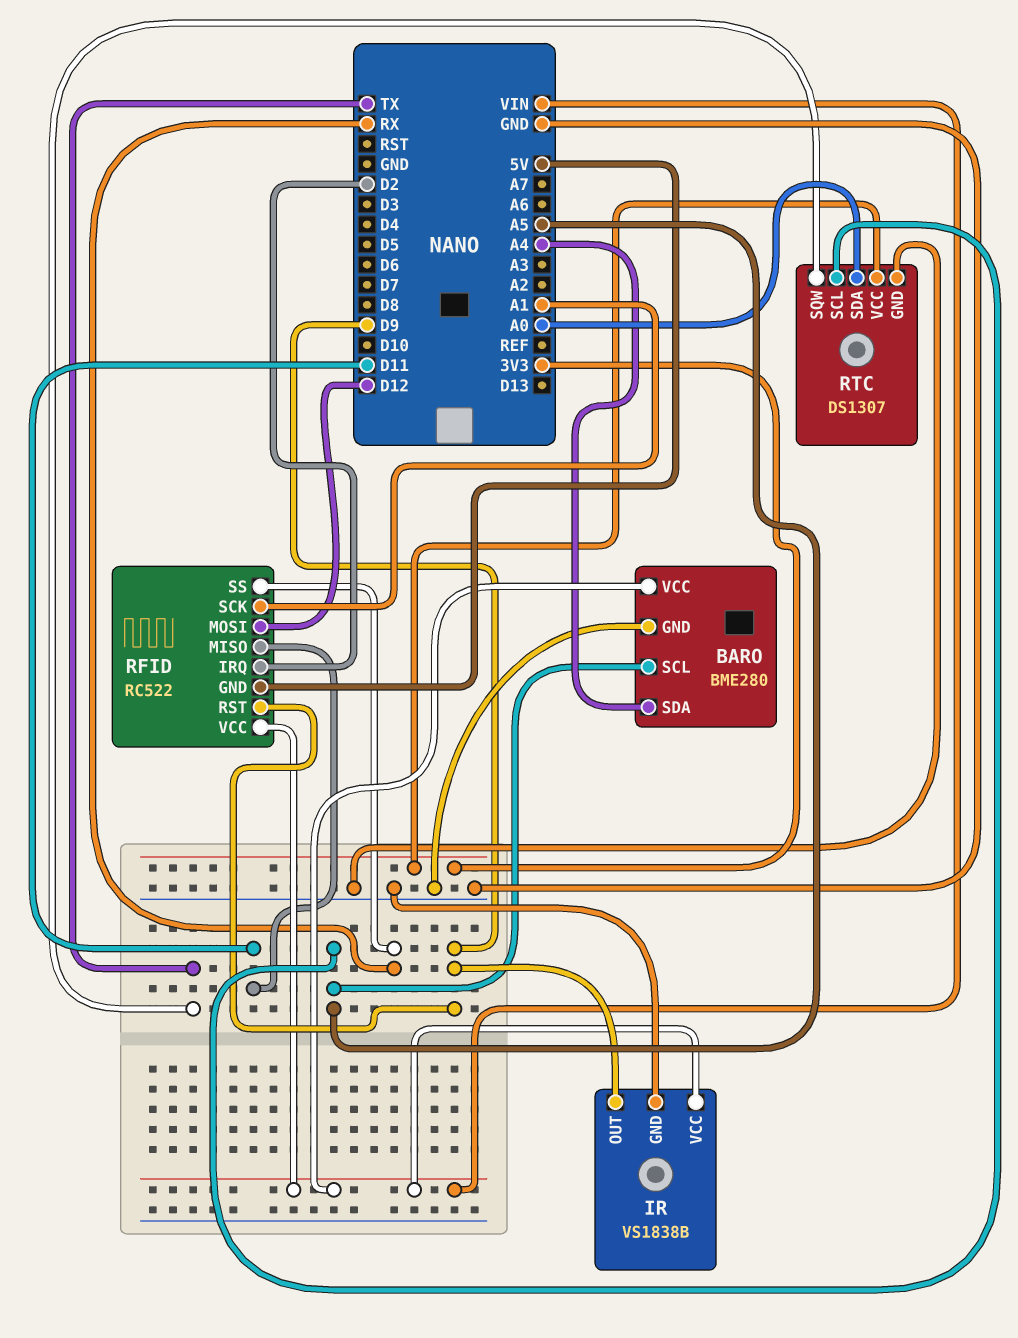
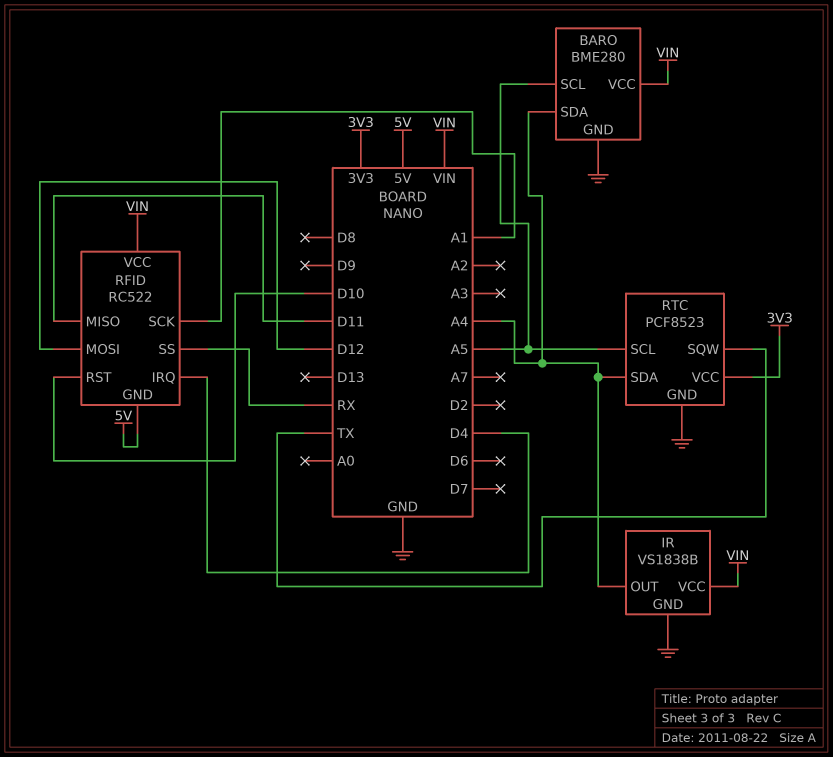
IR pin OUT: D9 -> A4
RFID pin IRQ: D2 -> D4
RFID pin RST: D9 -> D10
RTC: DS1307 -> PCF8523
RTC pin SDA: A0 -> A4

